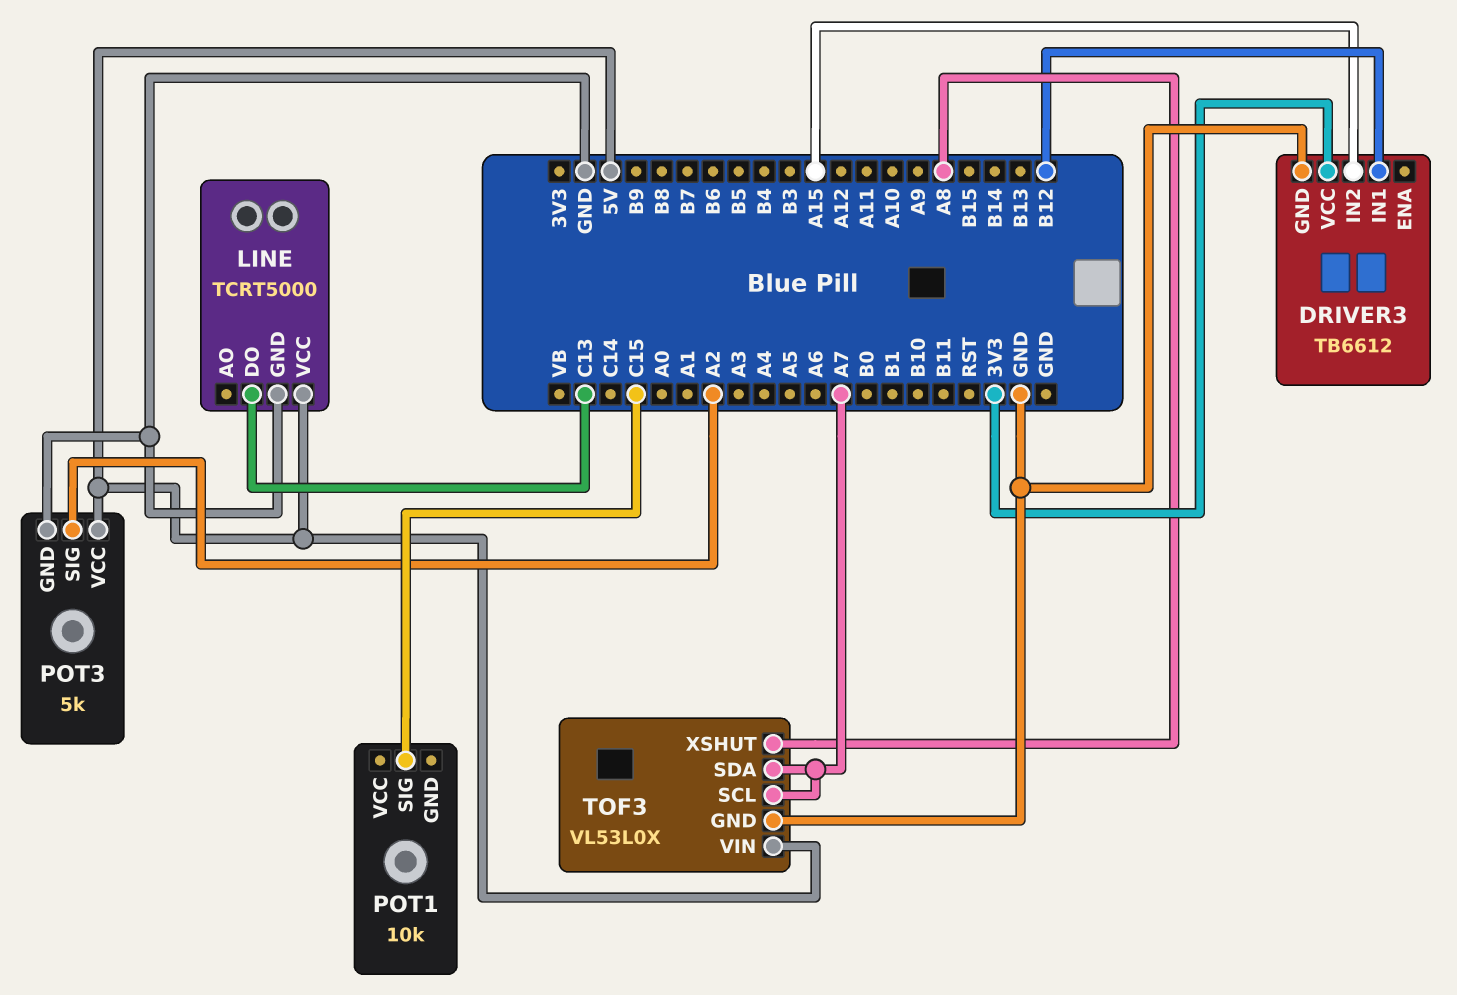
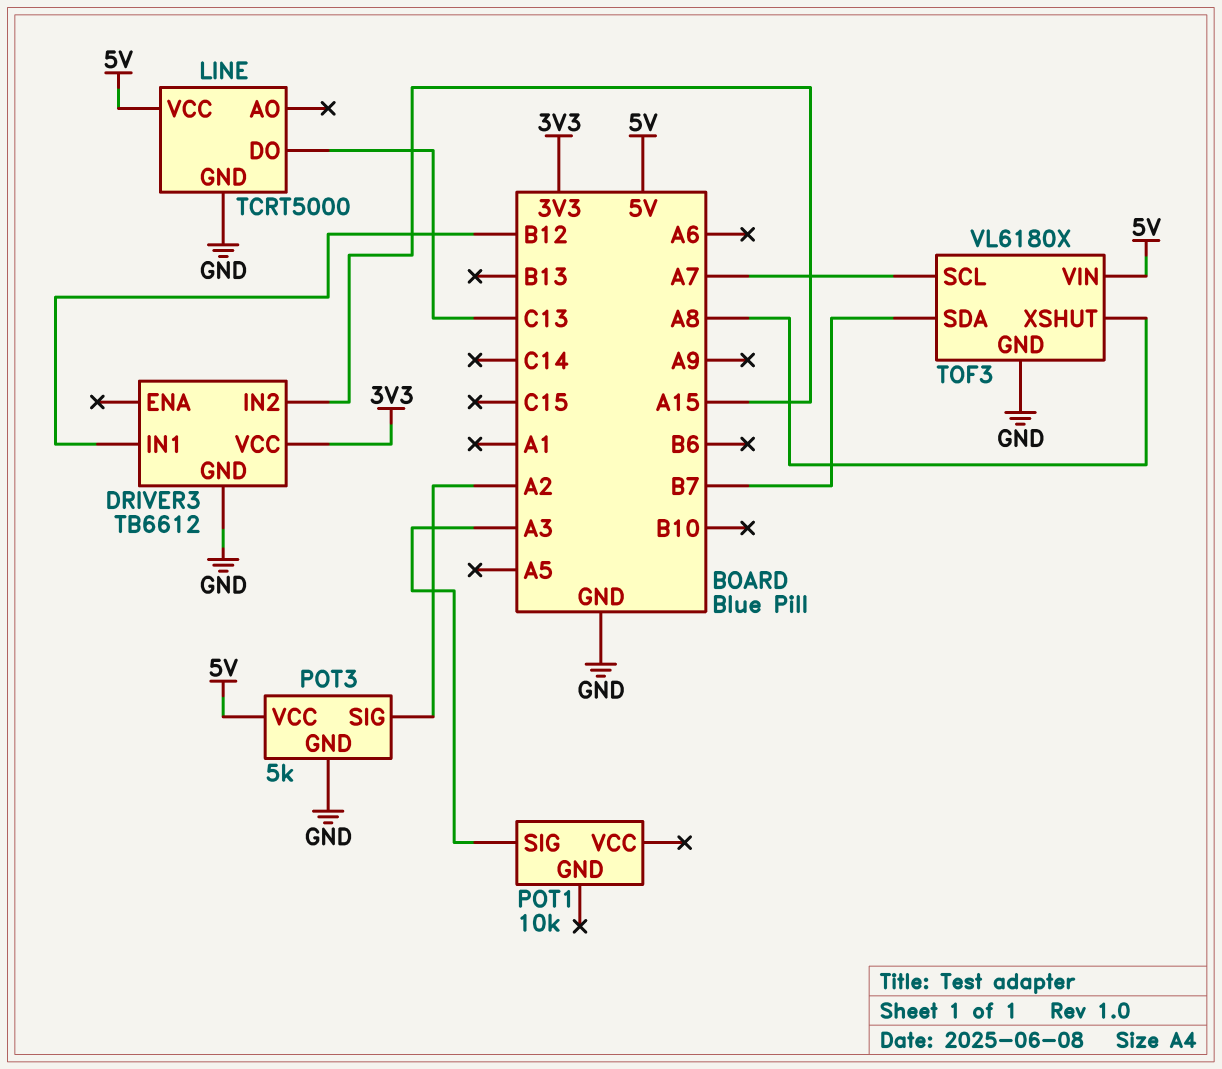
POT1 pin SIG: C15 -> A3
TOF3: VL53L0X -> VL6180X
TOF3 pin SDA: A7 -> B7

